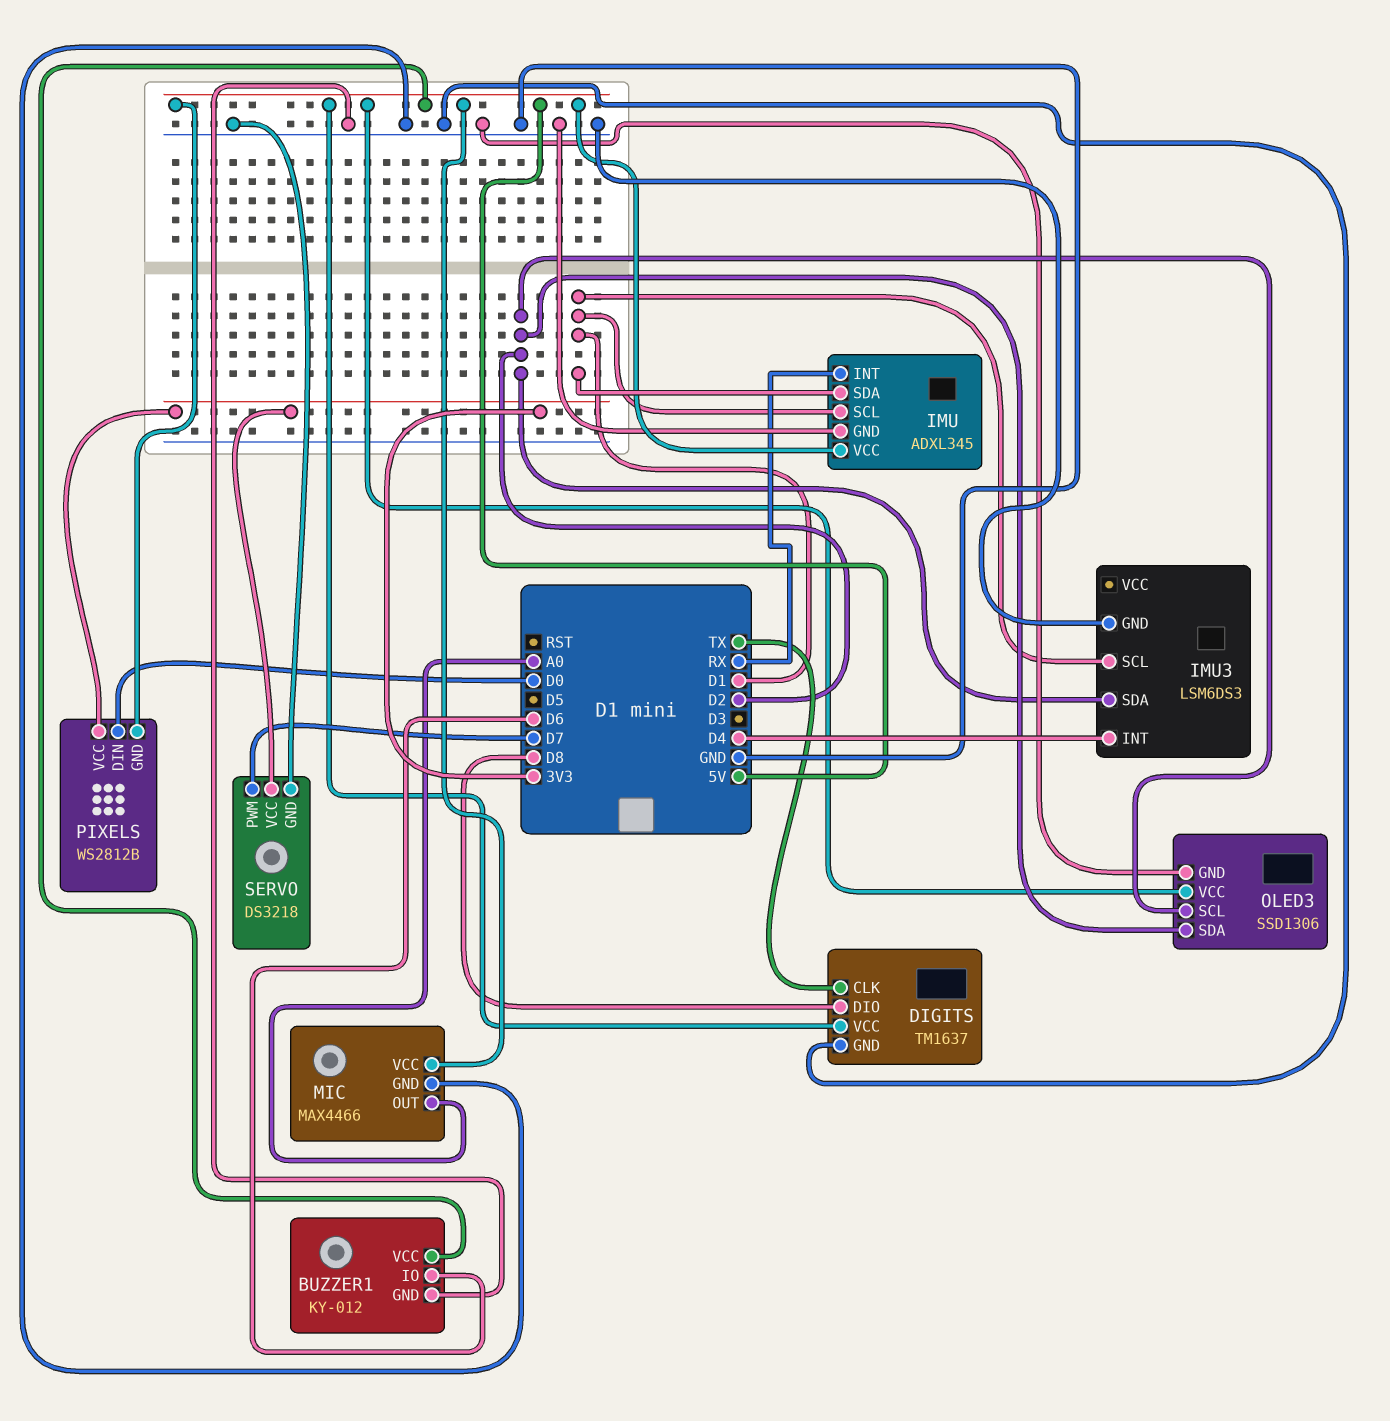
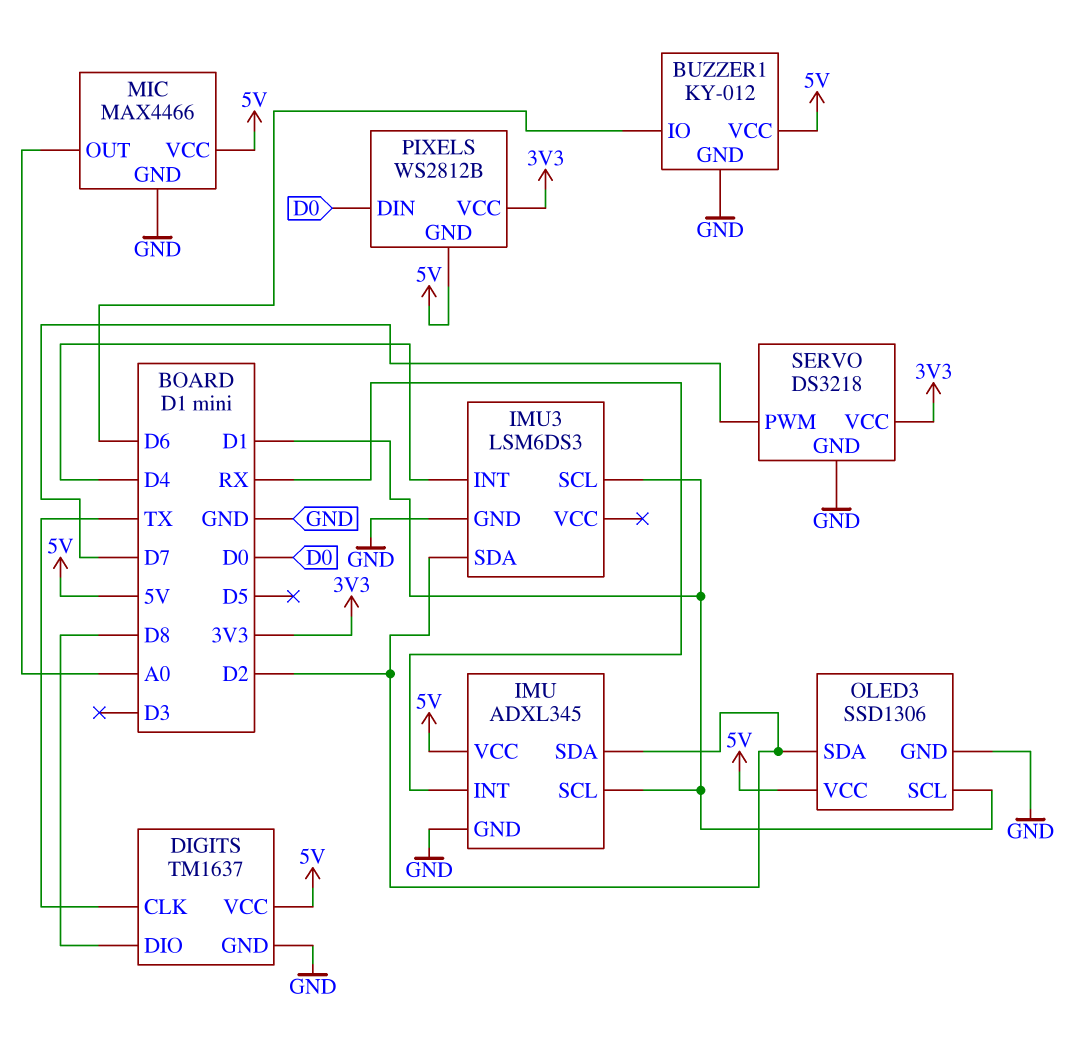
IMU pin SDA: D1 -> D2
OLED3 pin SCL: D2 -> D1

